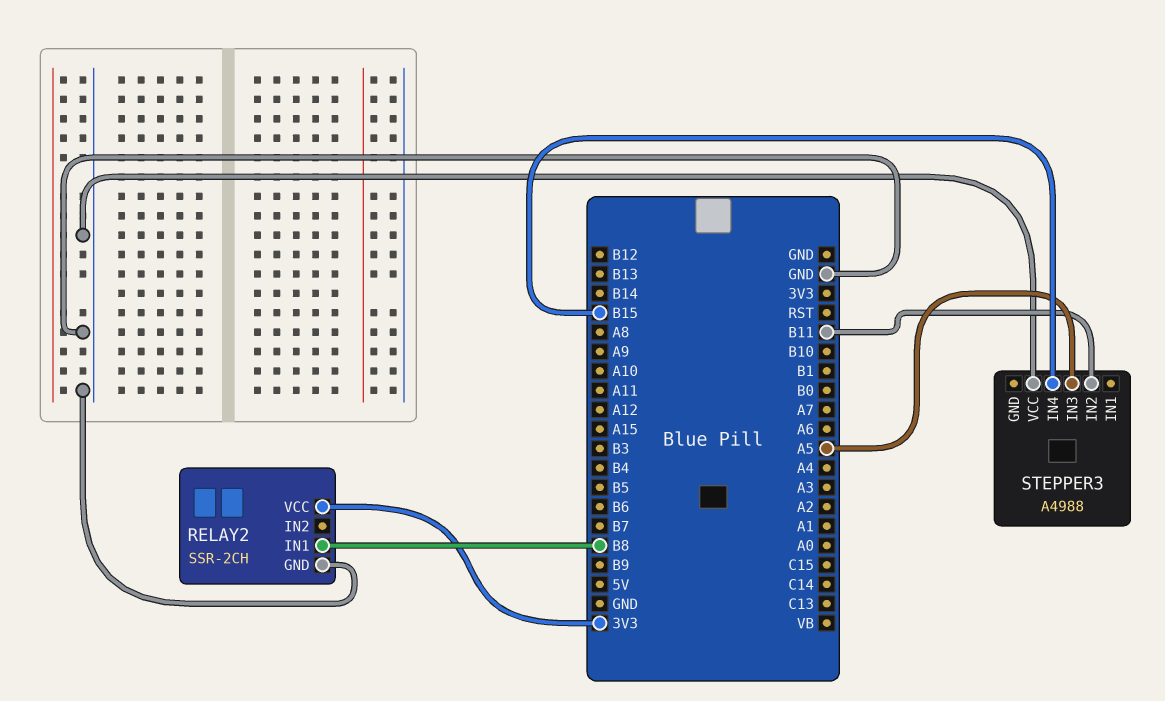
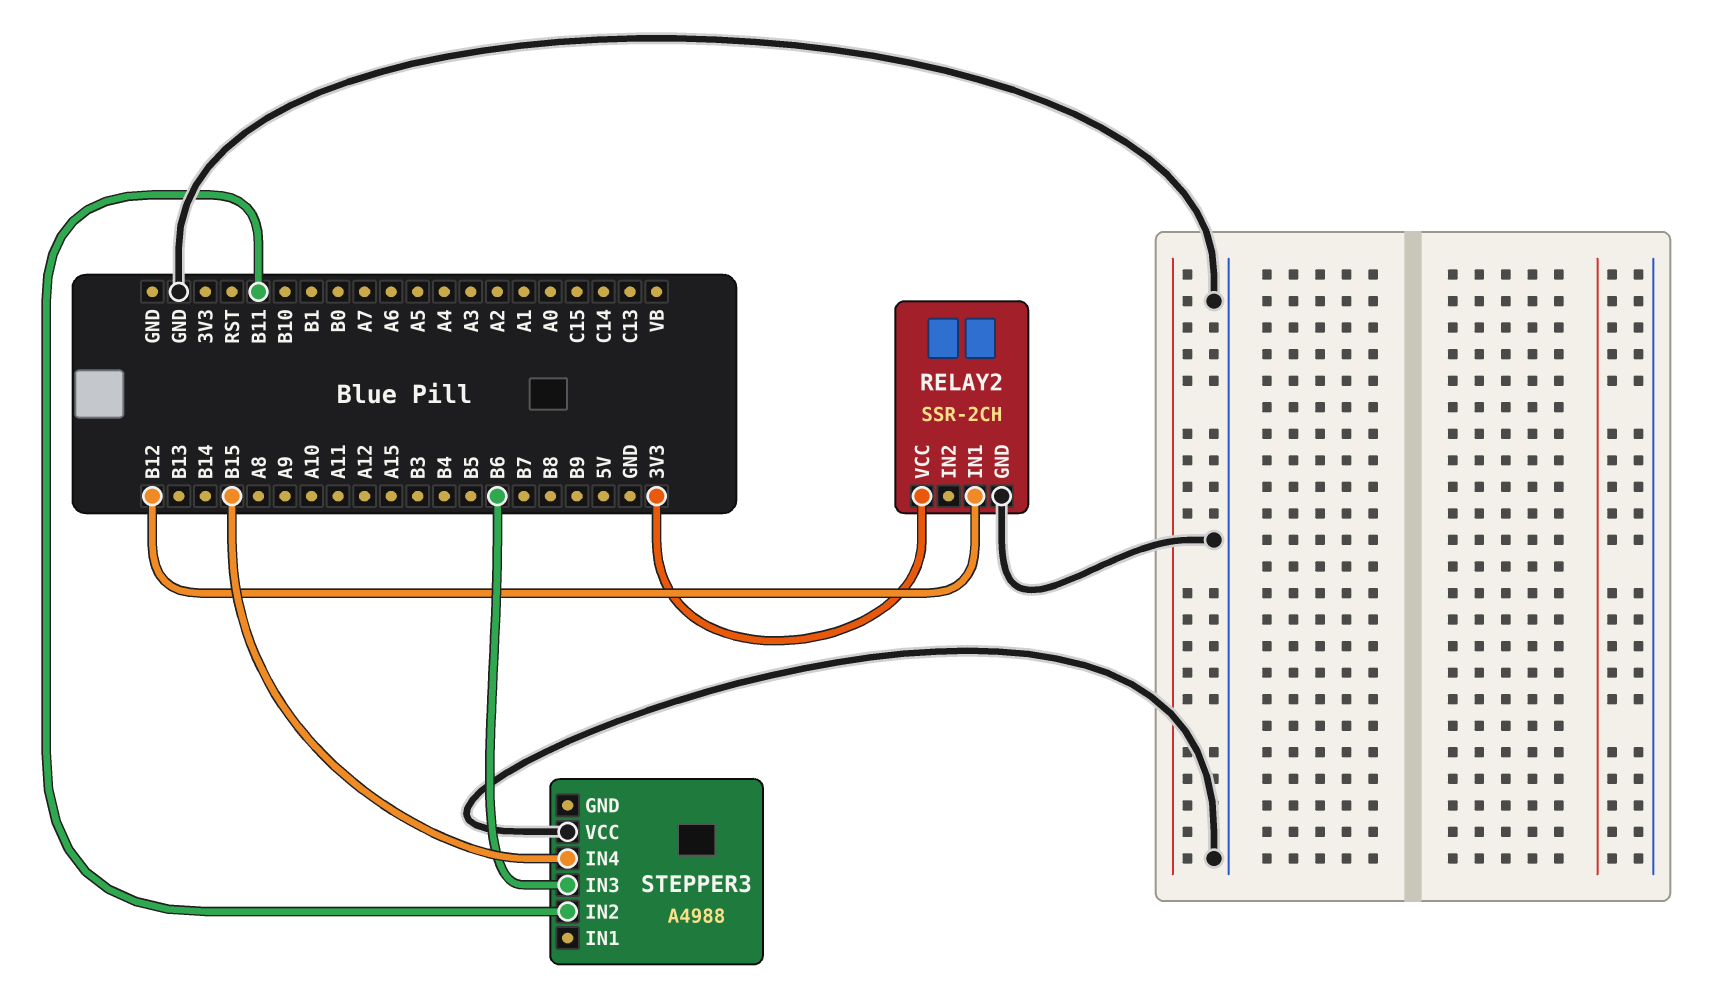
RELAY2 pin IN1: B8 -> B12
STEPPER3 pin IN3: A5 -> B6

